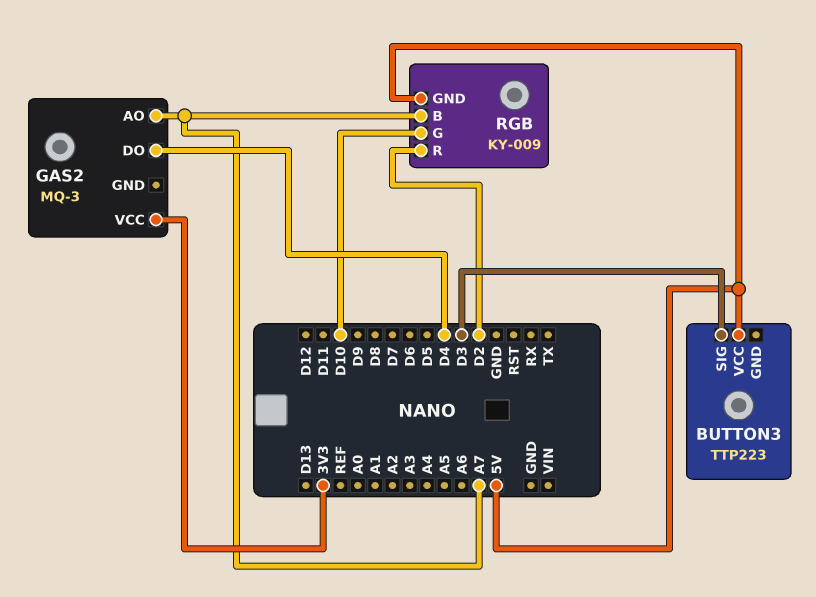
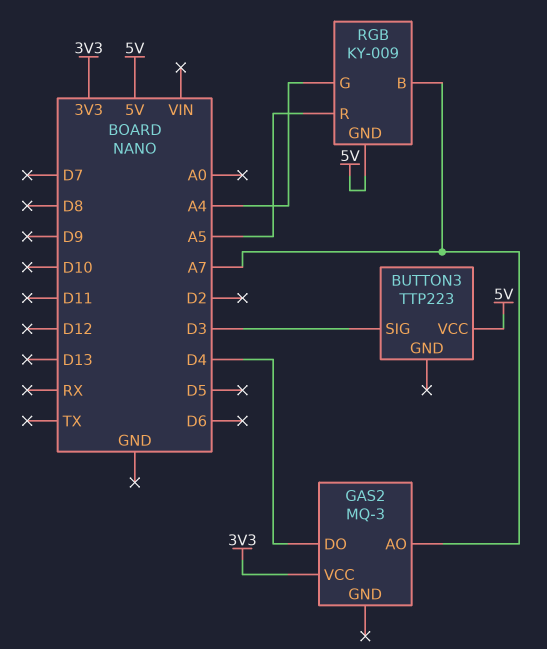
RGB pin G: D10 -> A4
RGB pin R: D2 -> A5

